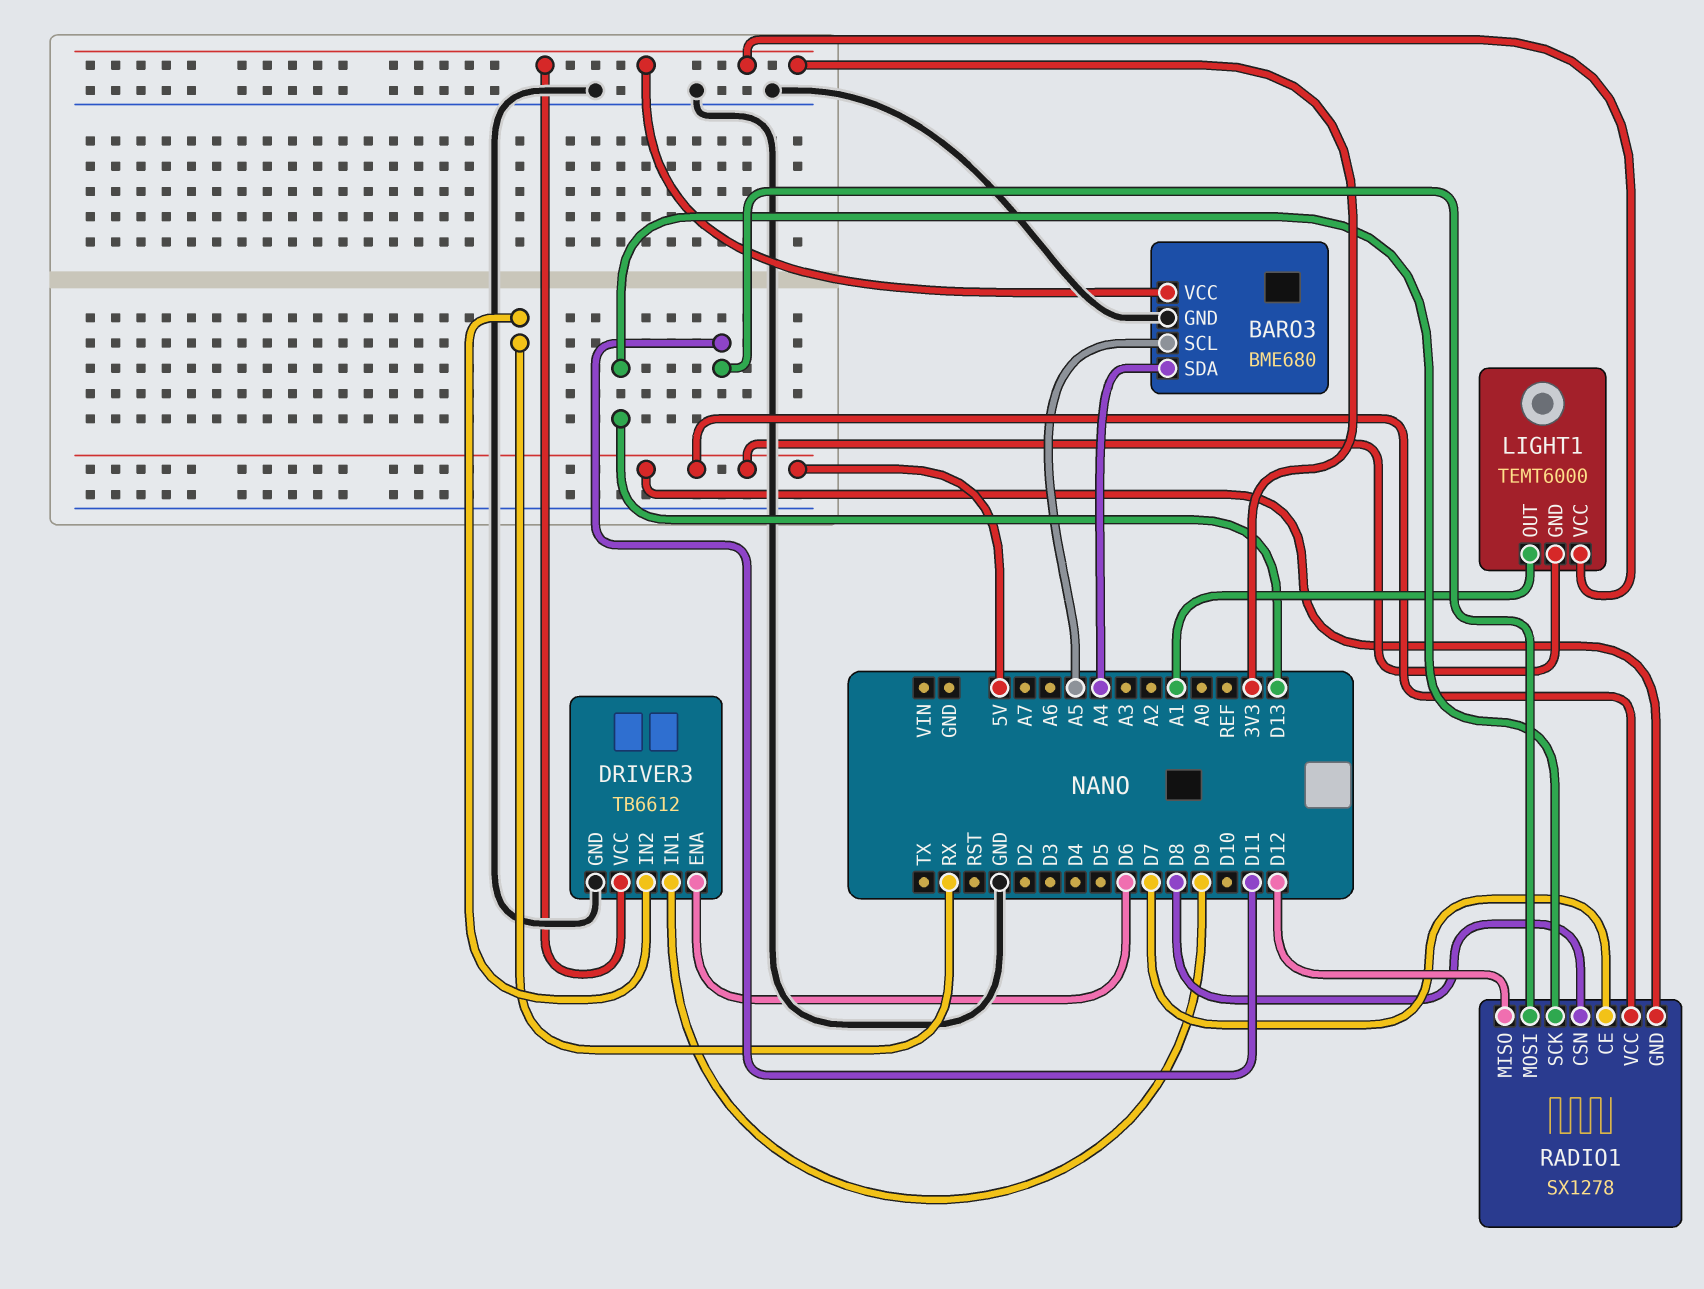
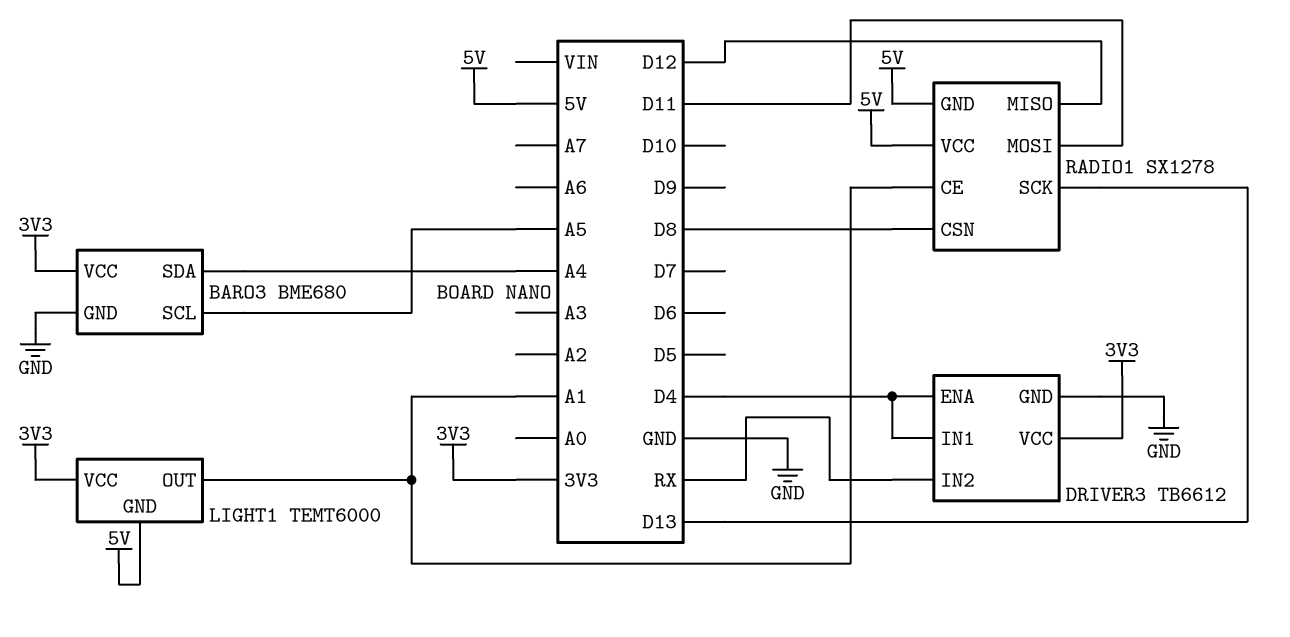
DRIVER3 pin ENA: D6 -> D4
DRIVER3 pin IN1: D9 -> D4
RADIO1 pin CE: D7 -> A1

